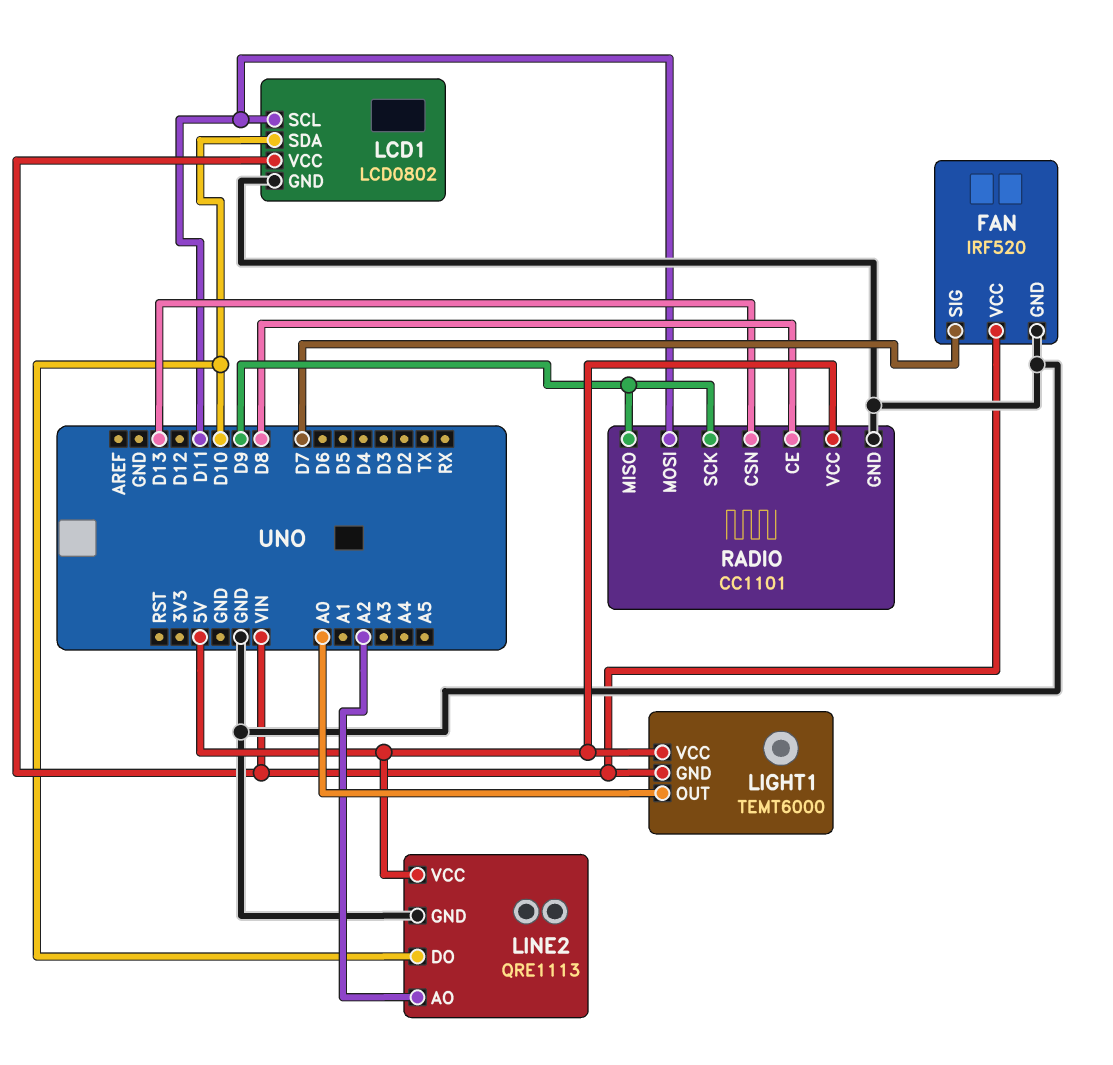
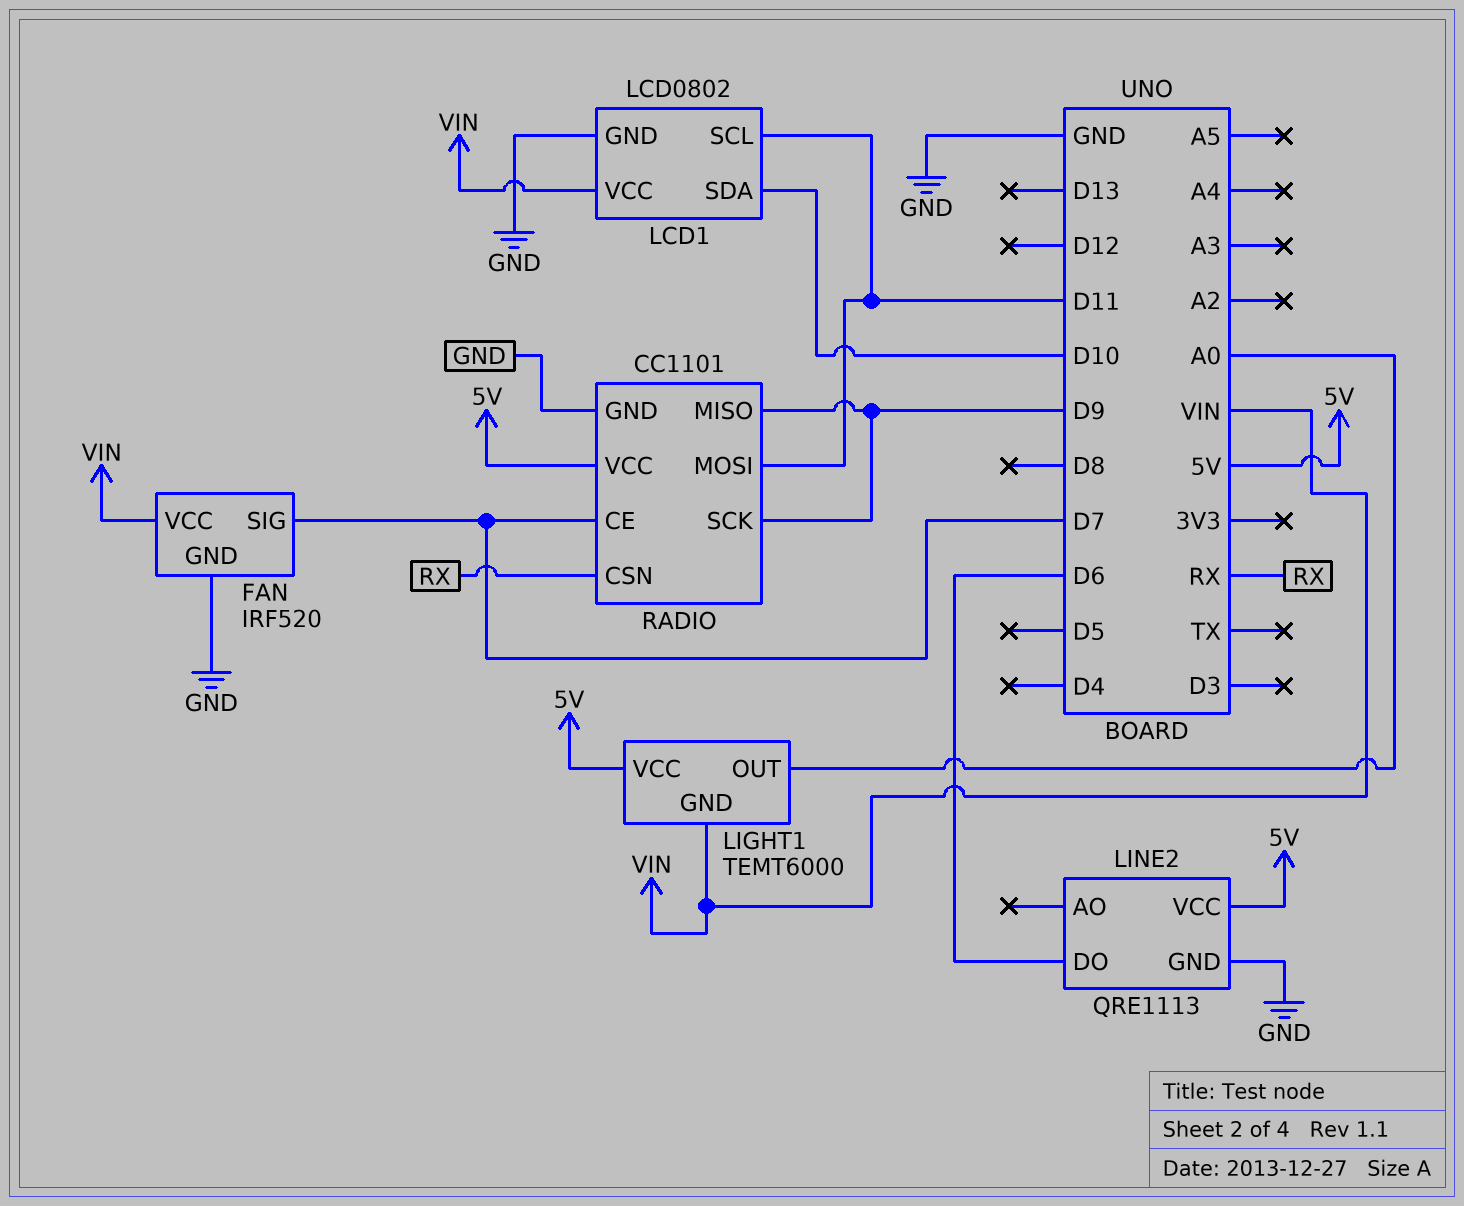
LINE2 pin AO: A2 -> none
LINE2 pin DO: D10 -> D6
RADIO pin CE: D8 -> D7
RADIO pin CSN: D13 -> RX

